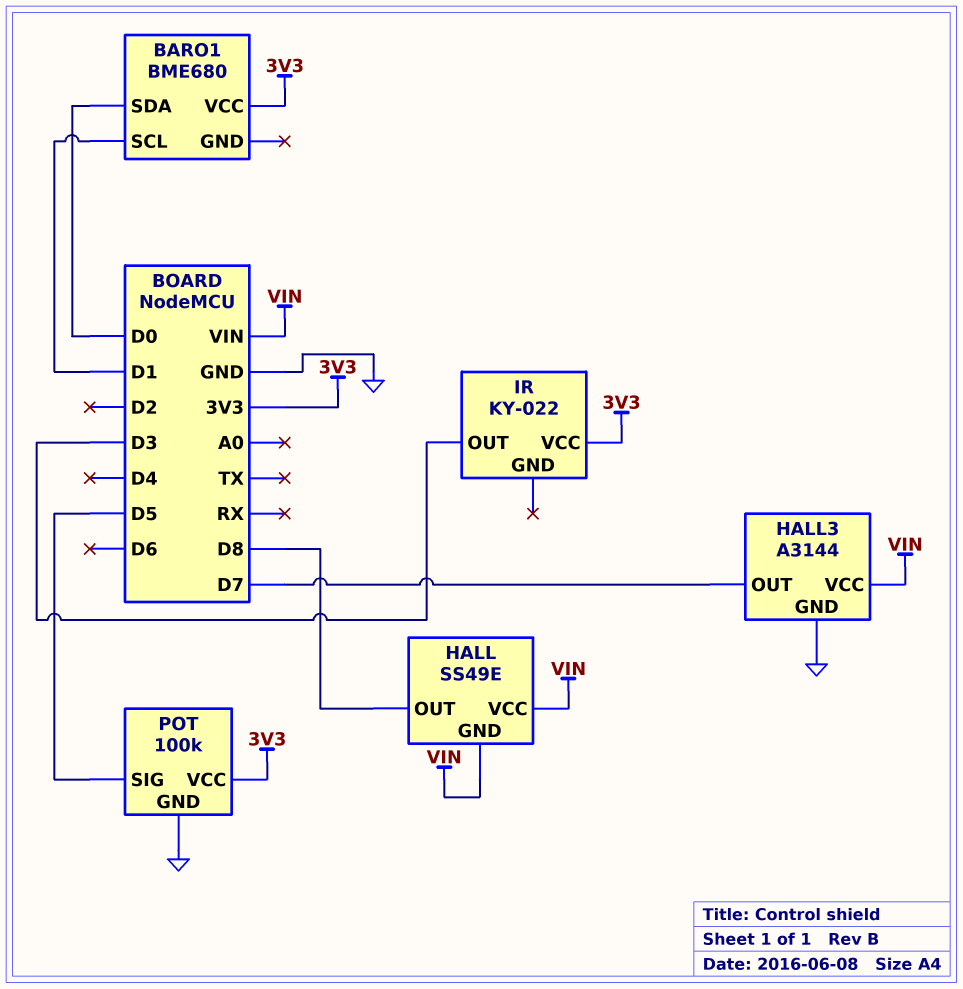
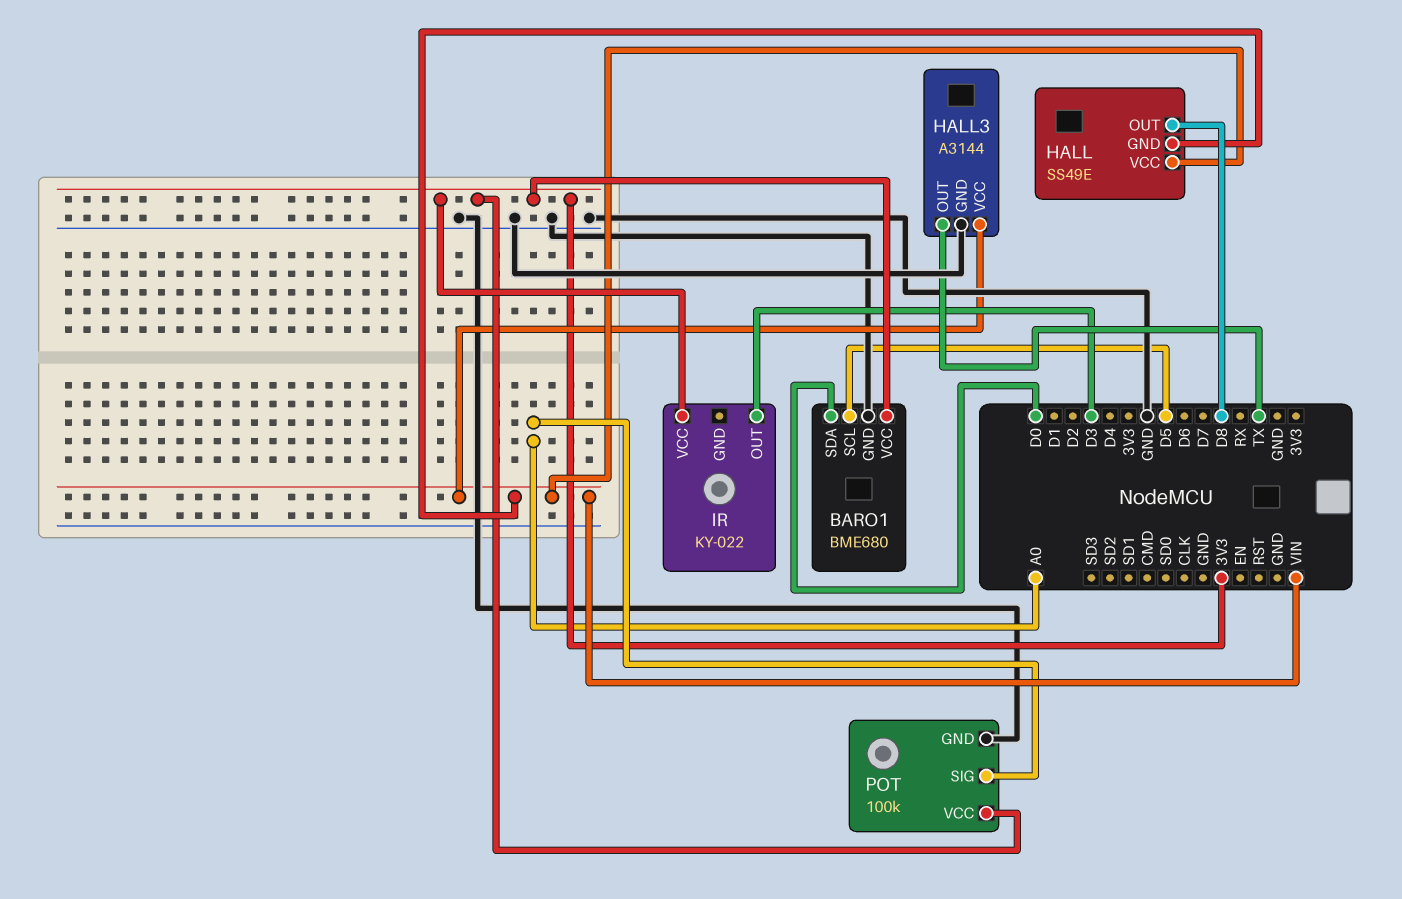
BARO1 pin GND: none -> GND
BARO1 pin SCL: D1 -> D5
HALL3 pin OUT: D7 -> TX
POT pin SIG: D5 -> A0

